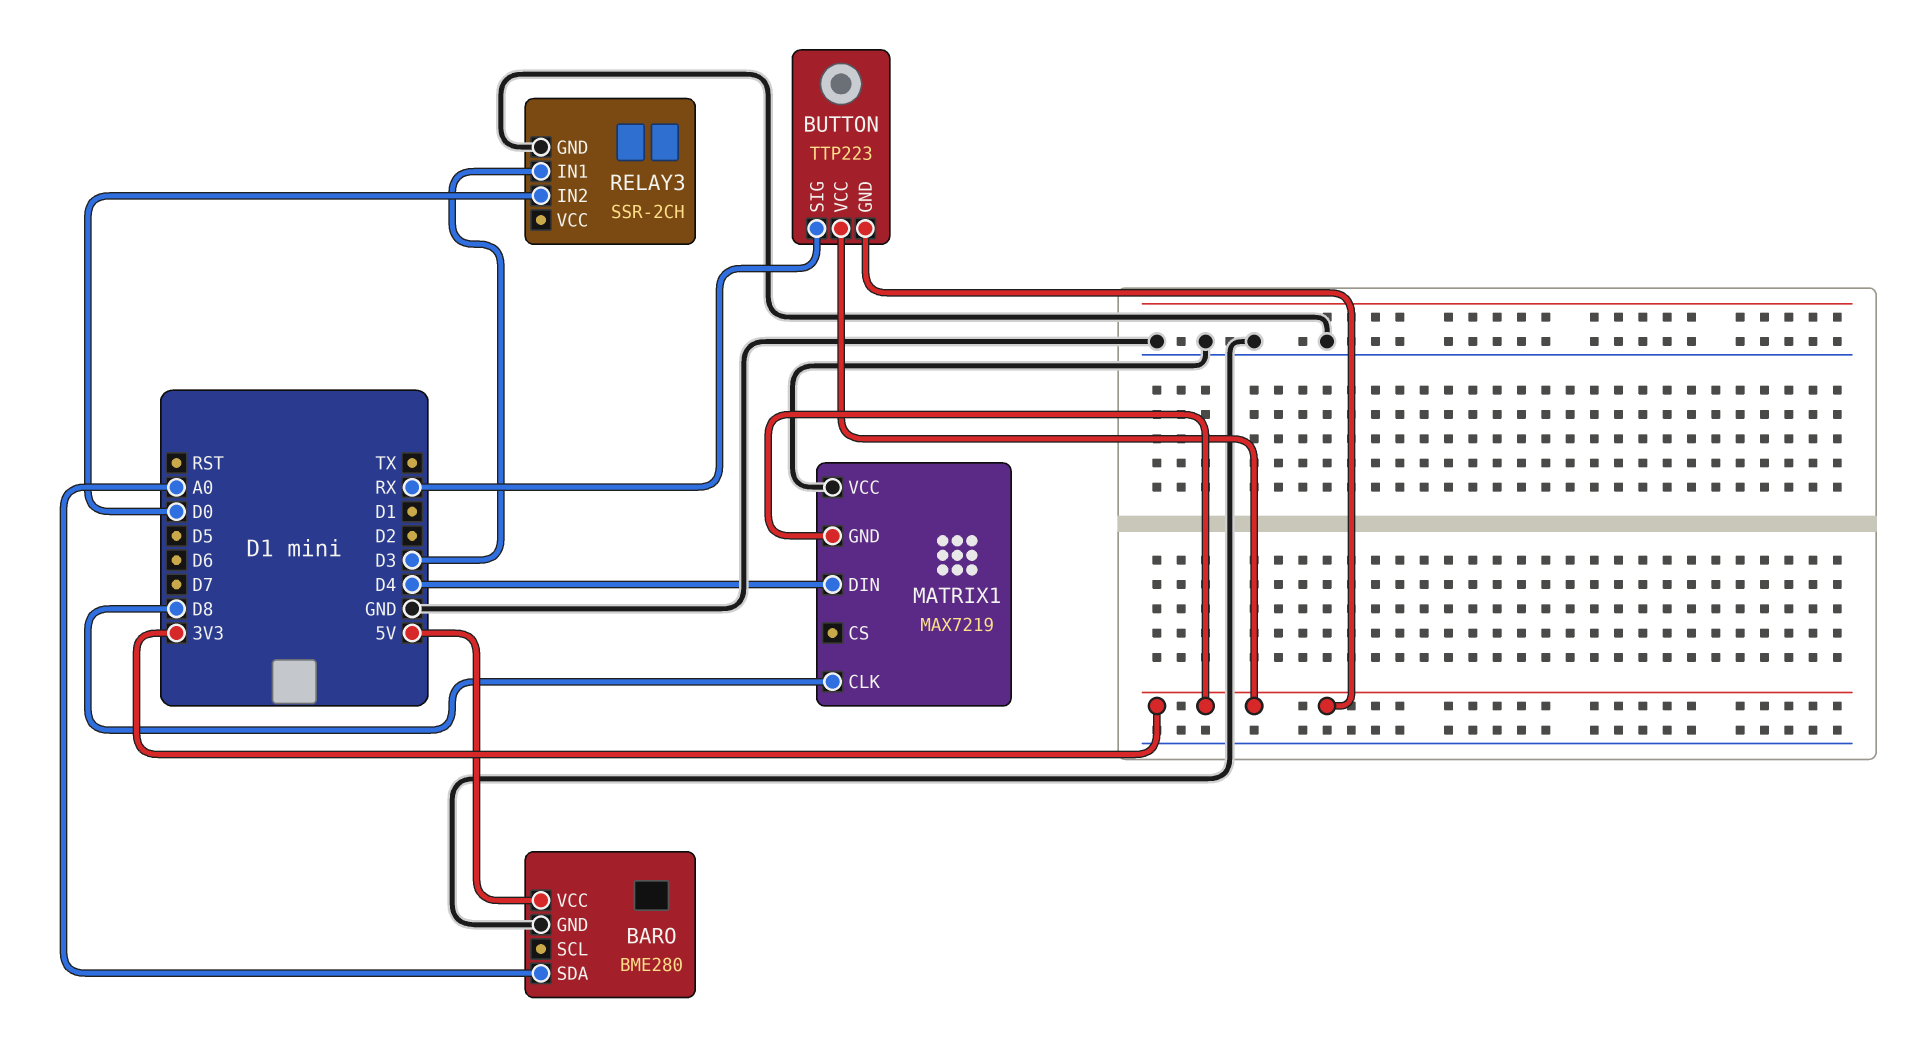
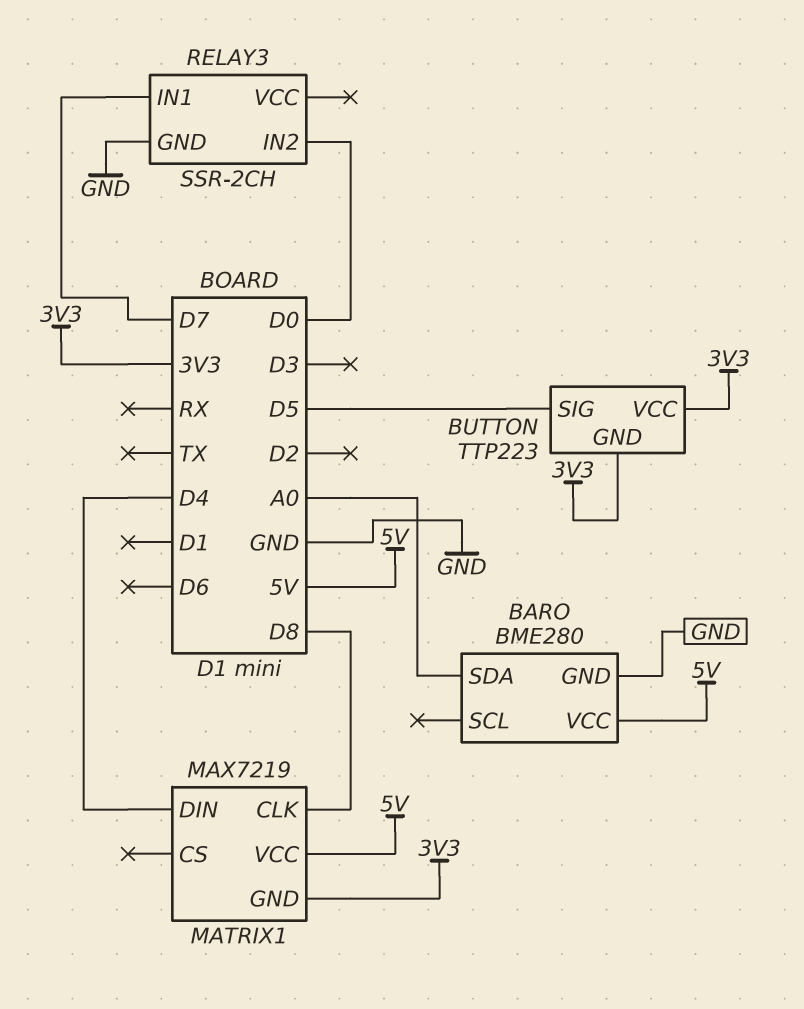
BUTTON pin SIG: RX -> D5
MATRIX1 pin VCC: GND -> 5V
RELAY3 pin IN1: D3 -> D7

